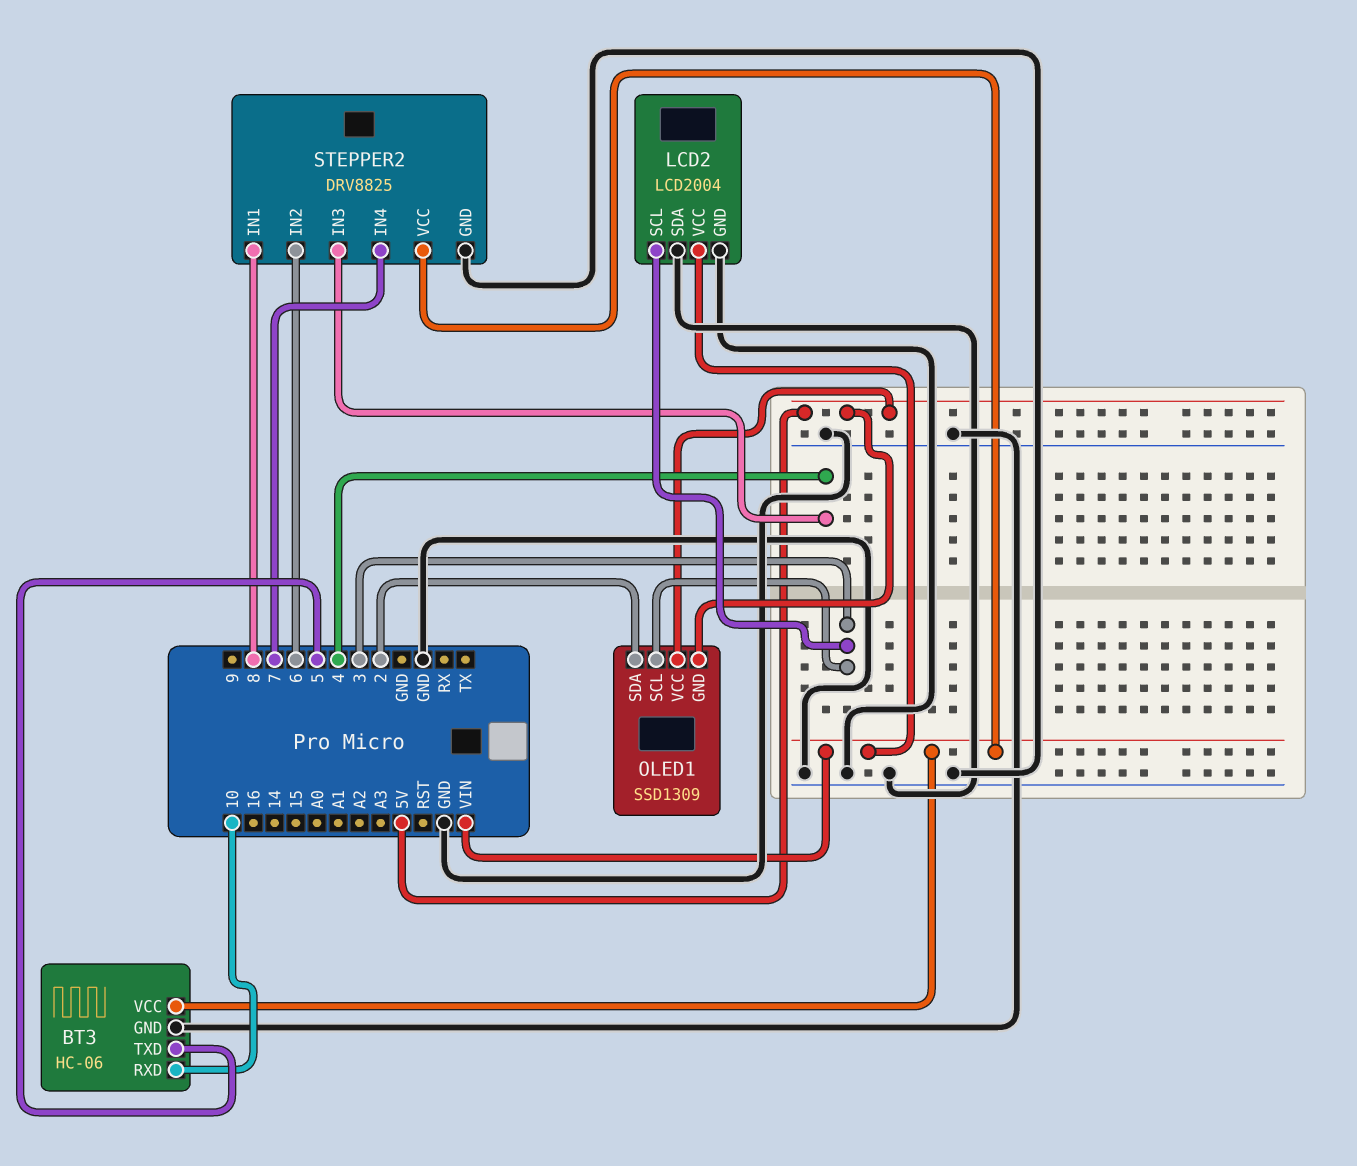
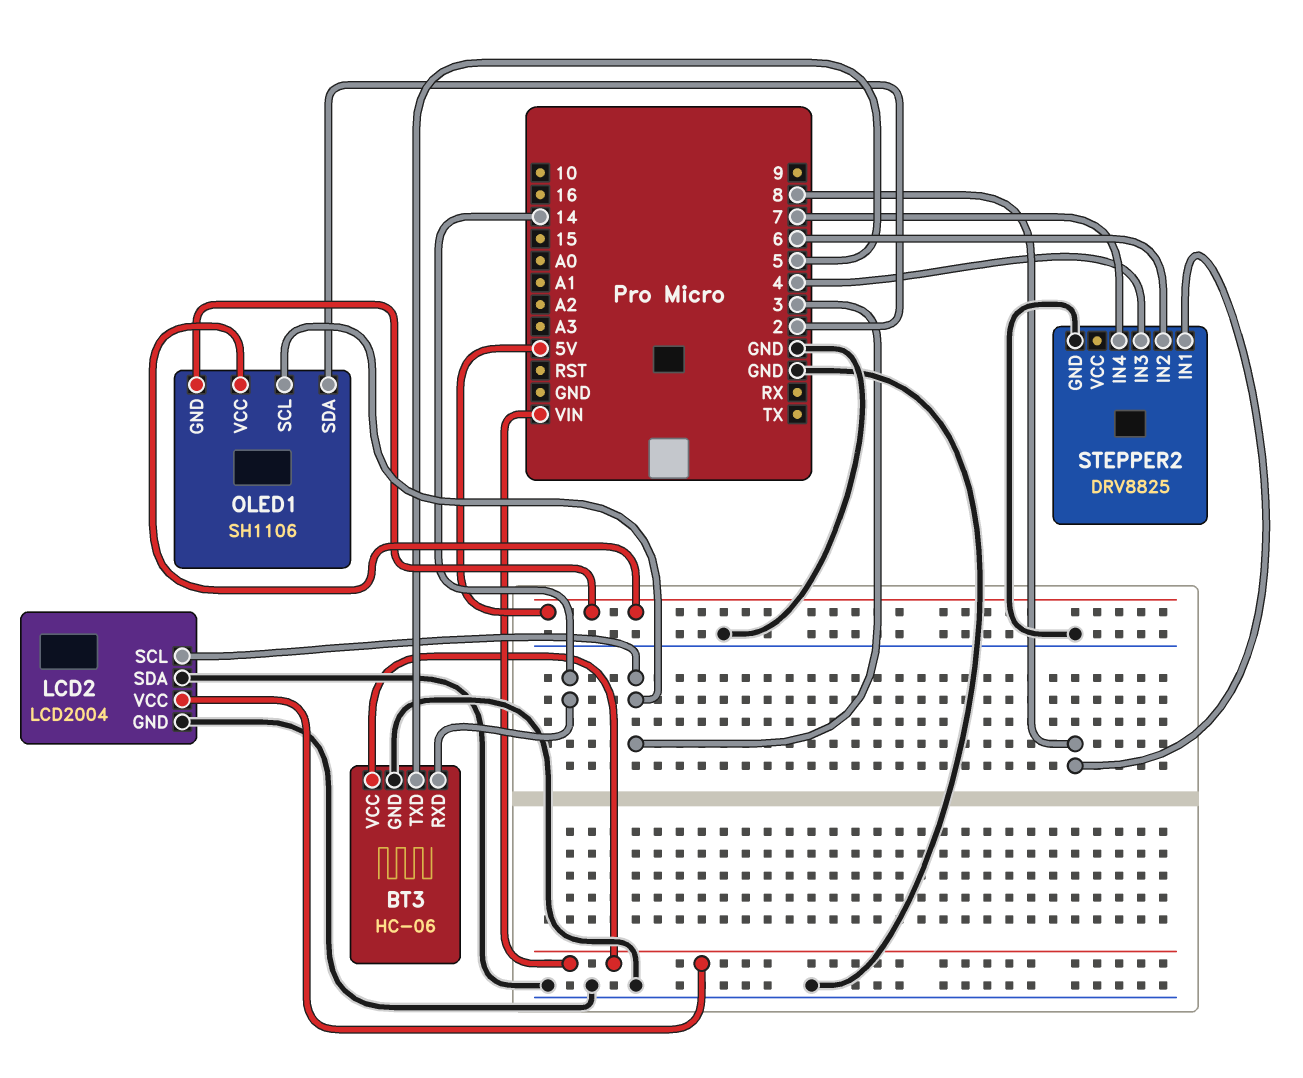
BT3 pin RXD: 10 -> 14
OLED1: SSD1309 -> SH1106
STEPPER2 pin VCC: VIN -> none

